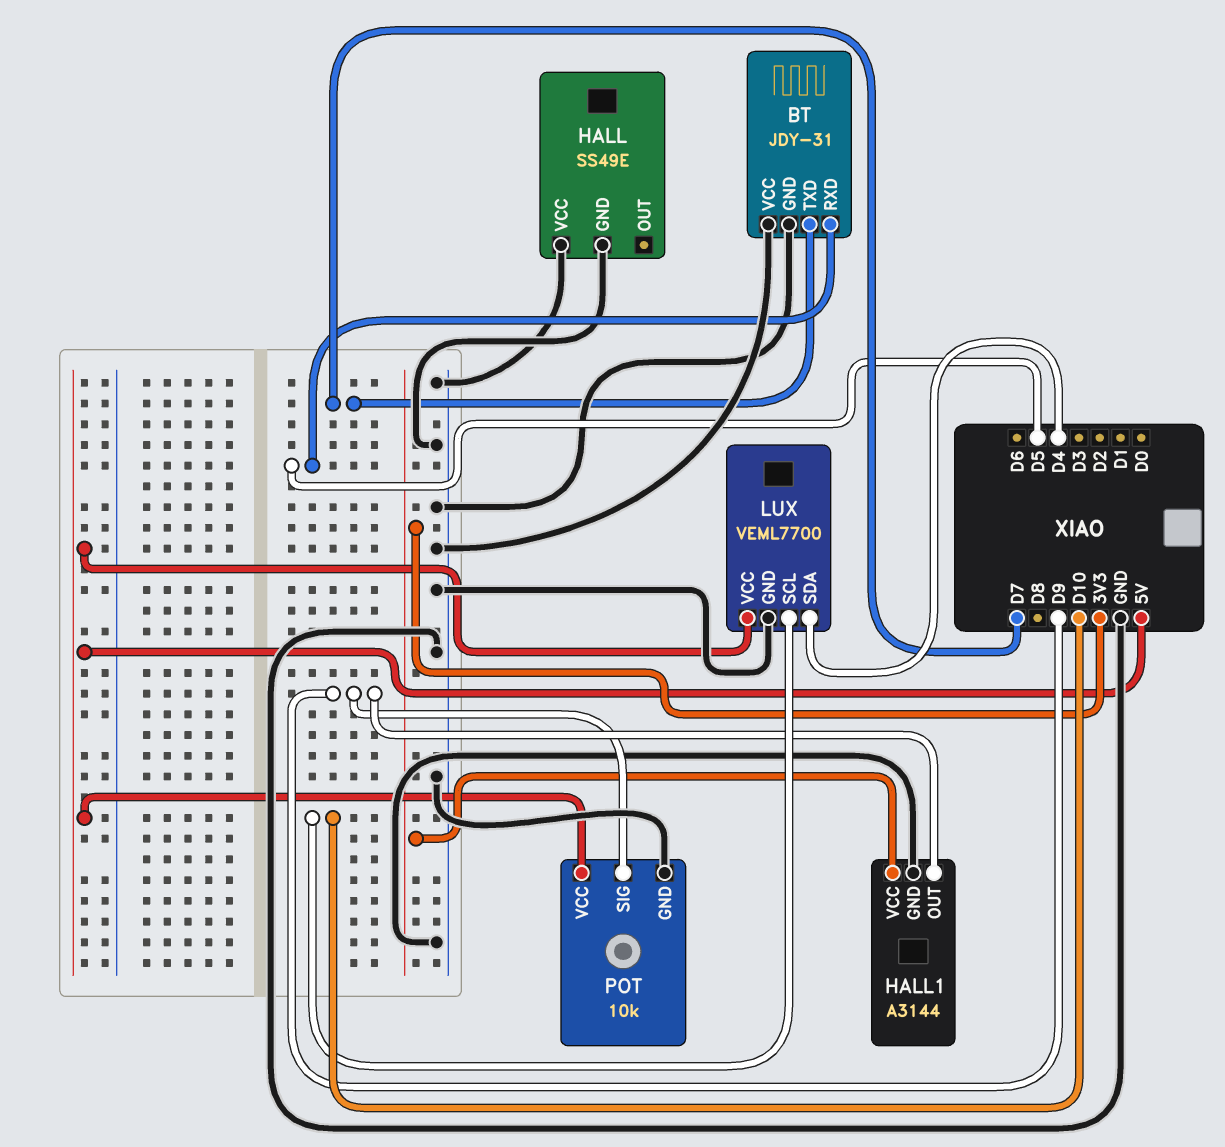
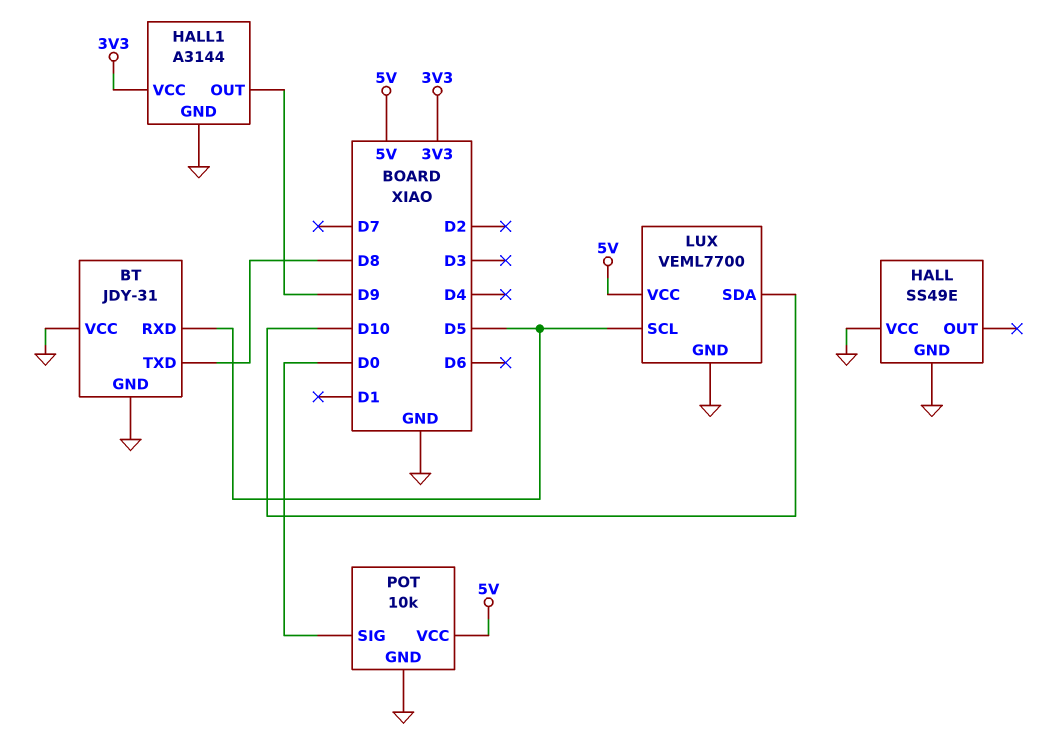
BT pin TXD: D7 -> D8
LUX pin SCL: D10 -> D5
LUX pin SDA: D4 -> D10
POT pin SIG: D9 -> D0

